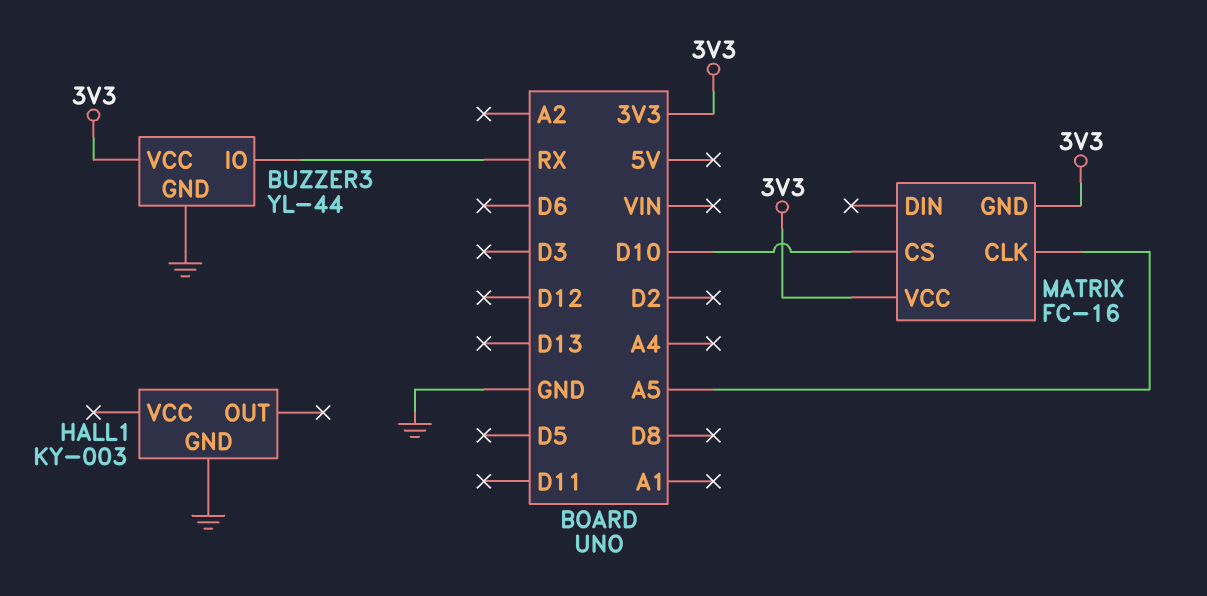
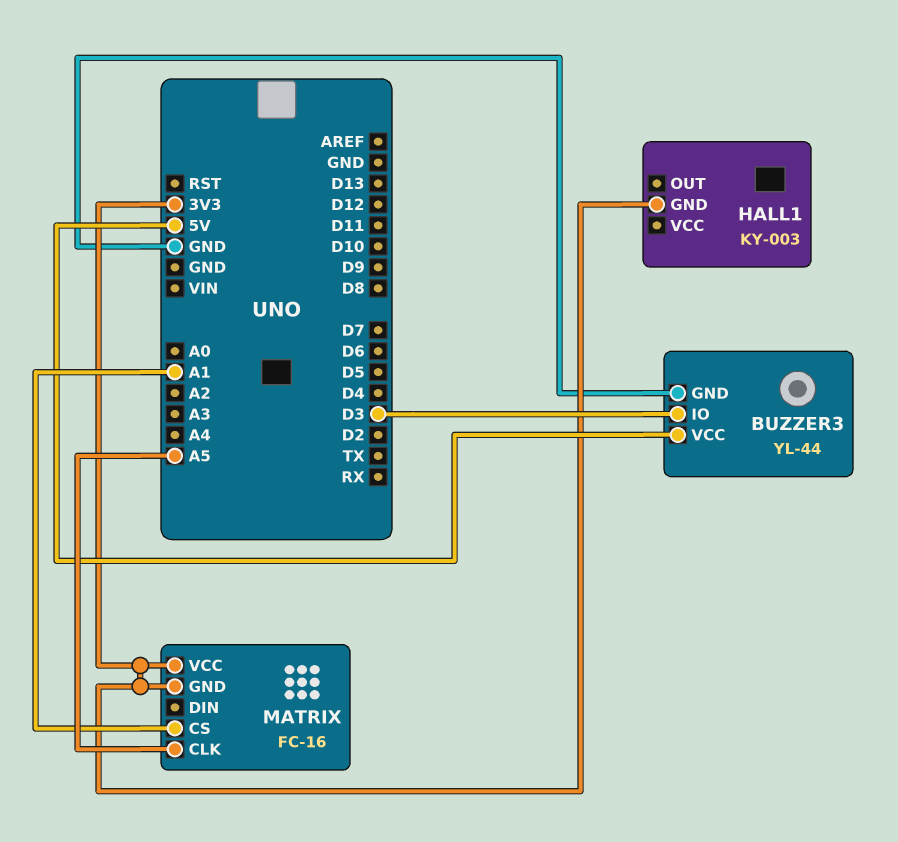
BUZZER3 pin IO: RX -> D3
BUZZER3 pin VCC: 3V3 -> 5V
HALL1 pin GND: GND -> 3V3
MATRIX pin CS: D10 -> A1

